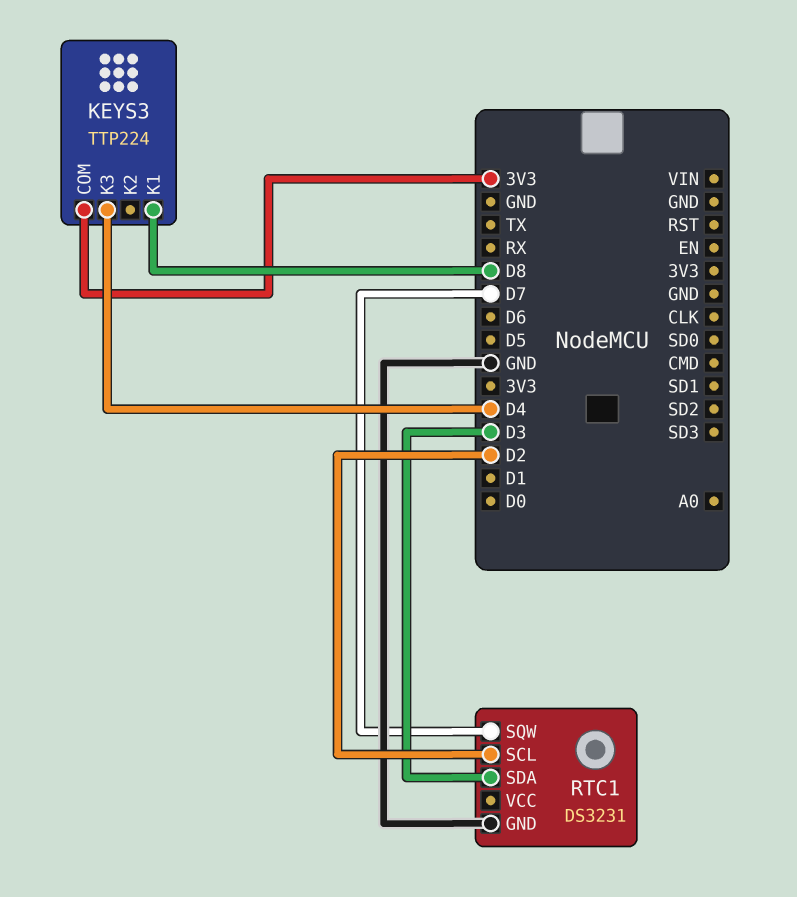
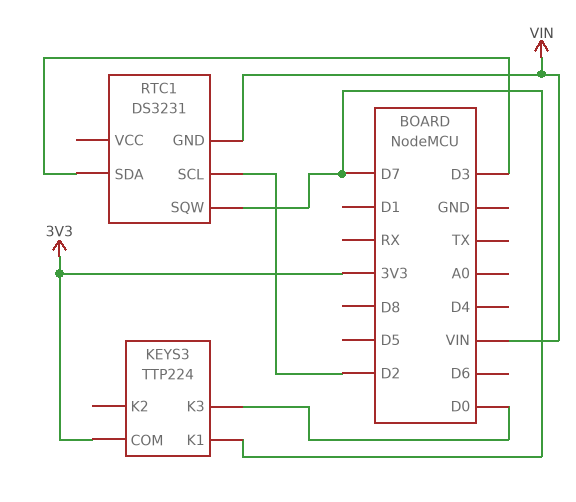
KEYS3 pin K1: D8 -> D7
KEYS3 pin K3: D4 -> D0
RTC1 pin GND: GND -> VIN

